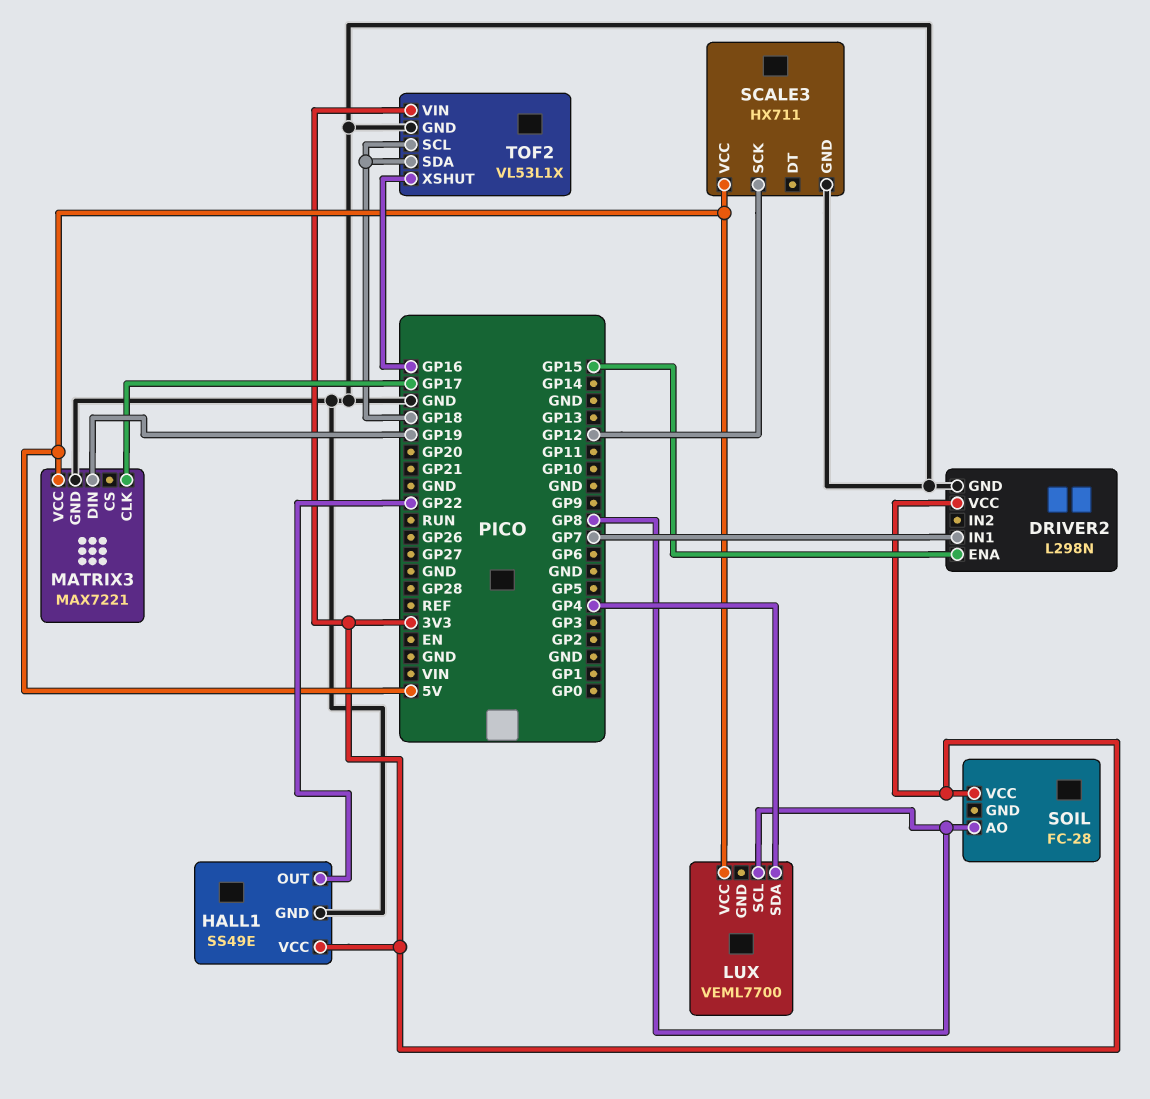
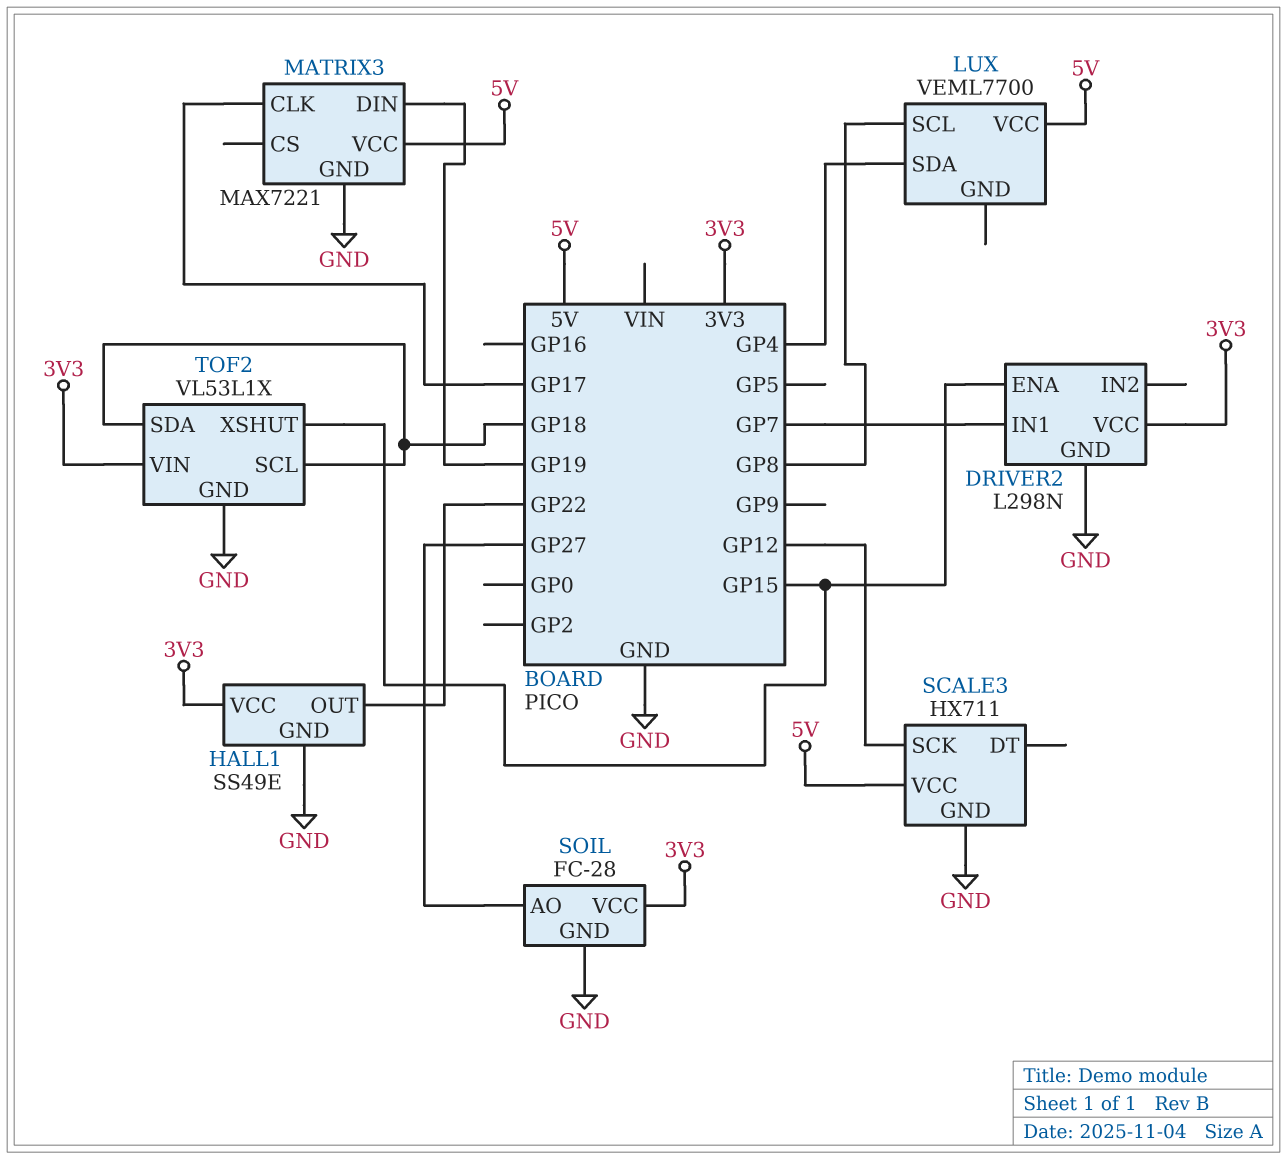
SOIL pin AO: GP8 -> GP27
SOIL pin GND: none -> GND
TOF2 pin XSHUT: GP16 -> GP15

